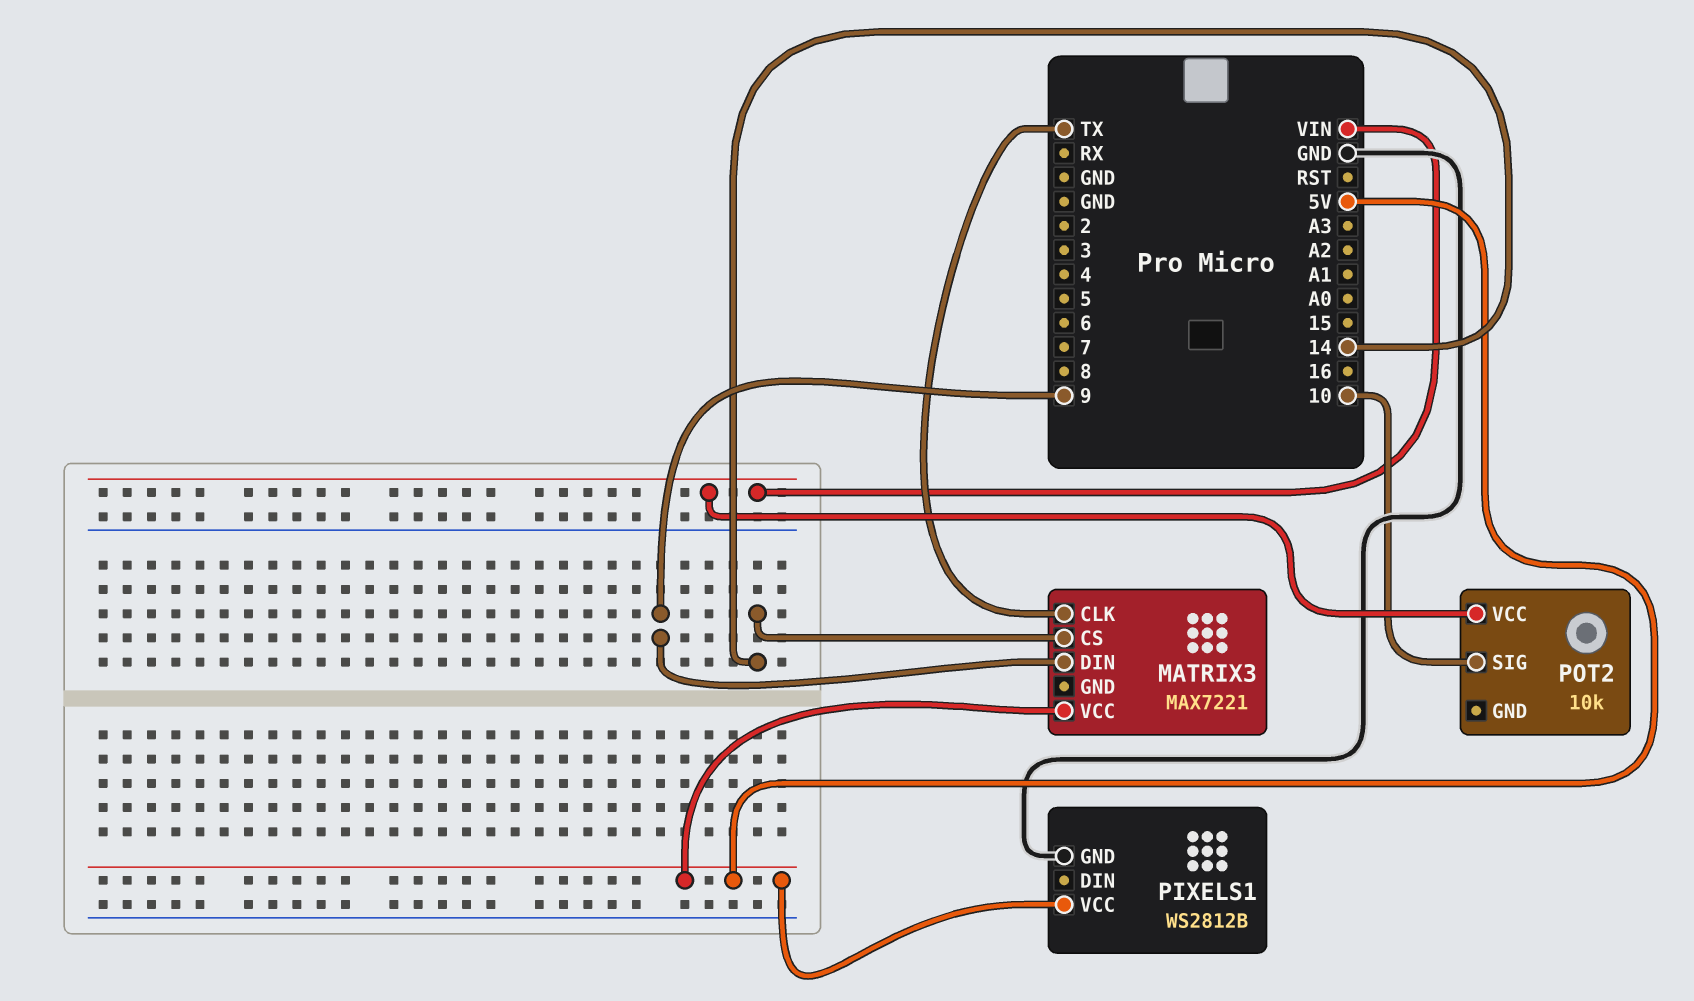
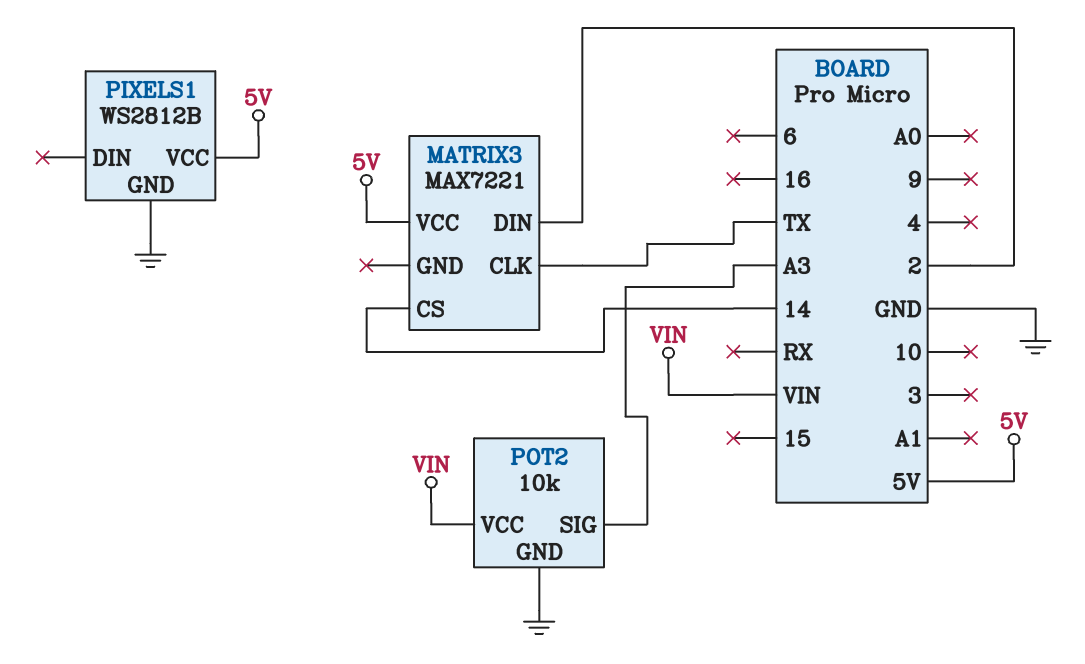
MATRIX3 pin DIN: 9 -> 2
POT2 pin GND: none -> GND
POT2 pin SIG: 10 -> A3

